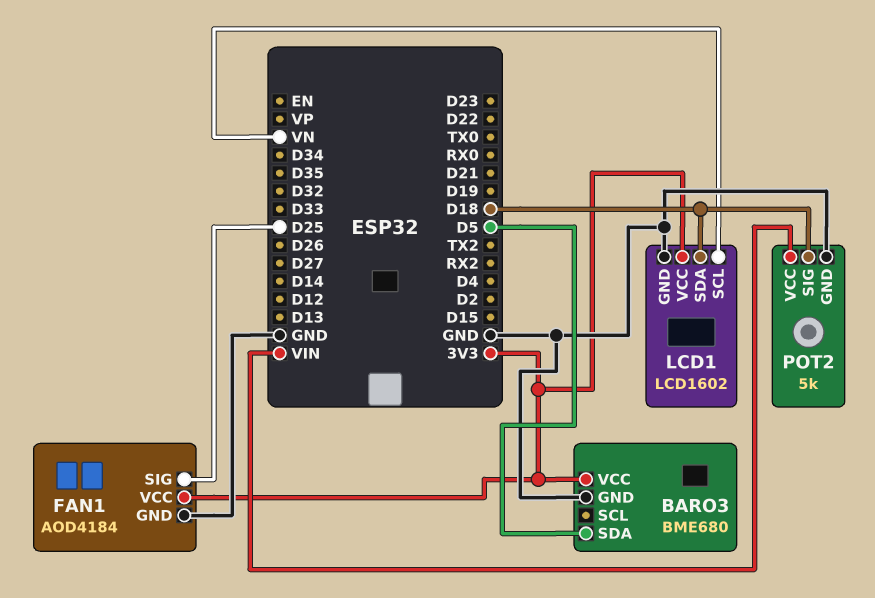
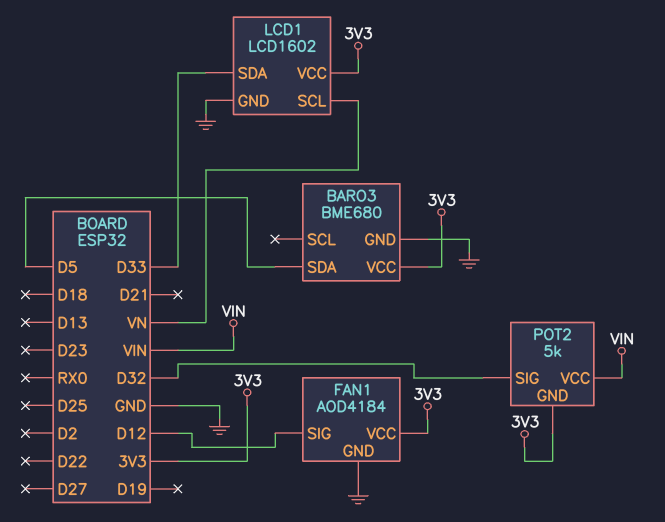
FAN1 pin SIG: D25 -> D12
LCD1 pin SDA: D18 -> D33
POT2 pin GND: GND -> 3V3
POT2 pin SIG: D18 -> D32

